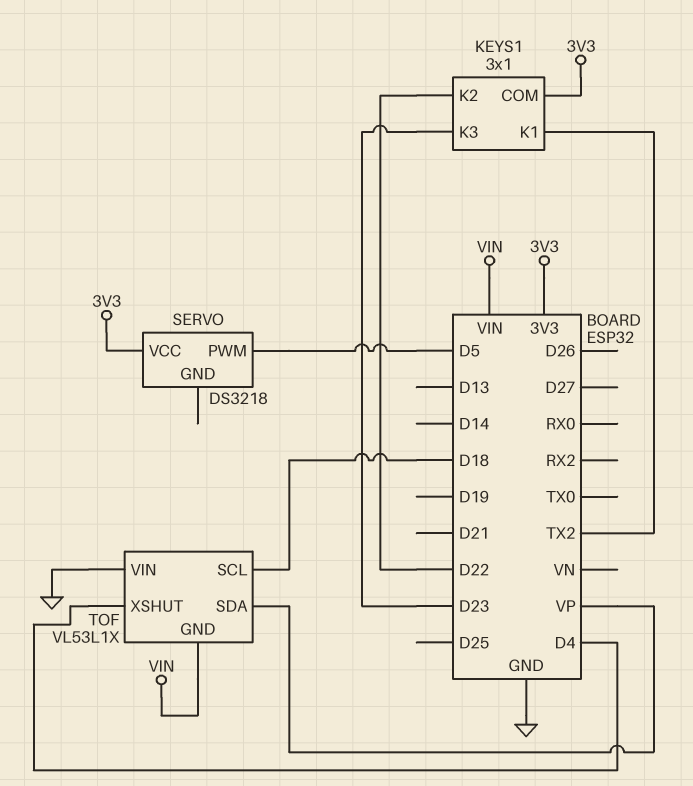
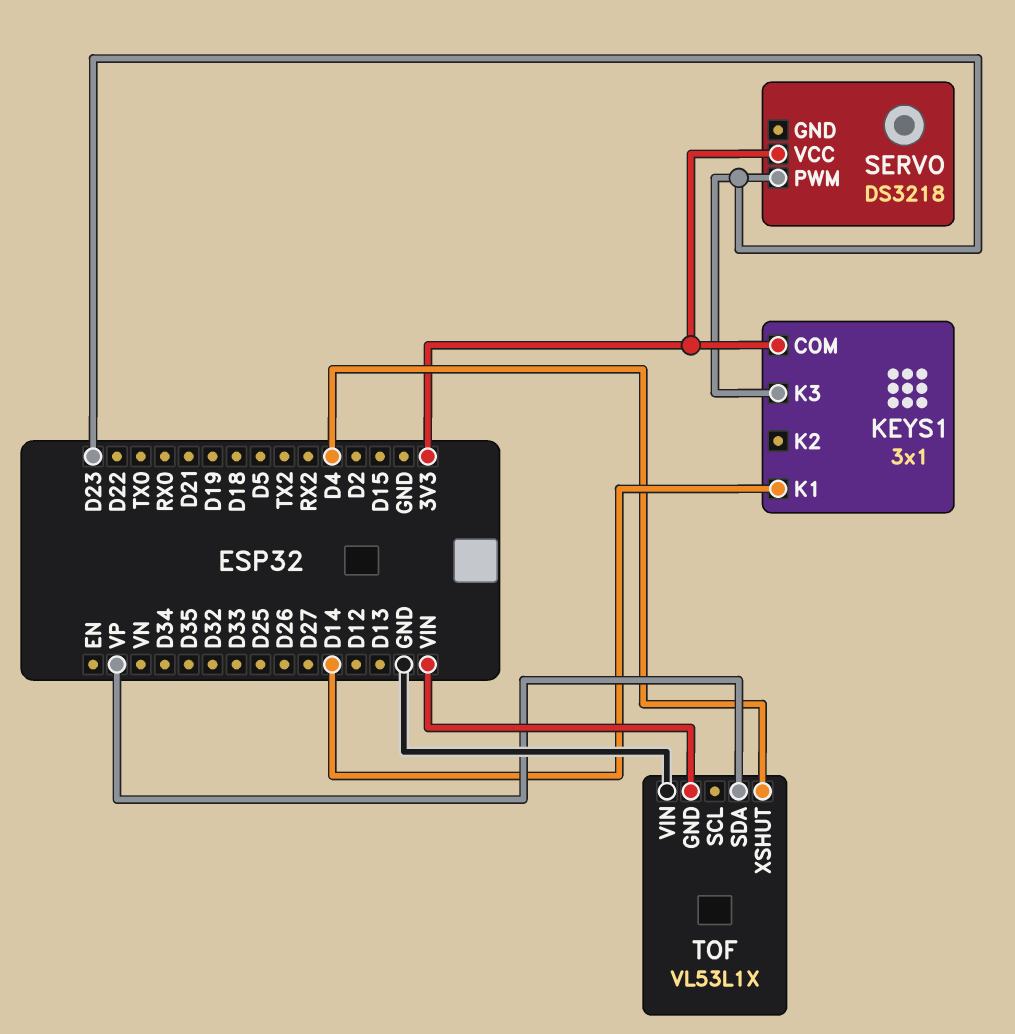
KEYS1 pin K1: TX2 -> D14
KEYS1 pin K2: D22 -> none
SERVO pin PWM: D5 -> D23
TOF pin SCL: D18 -> none

